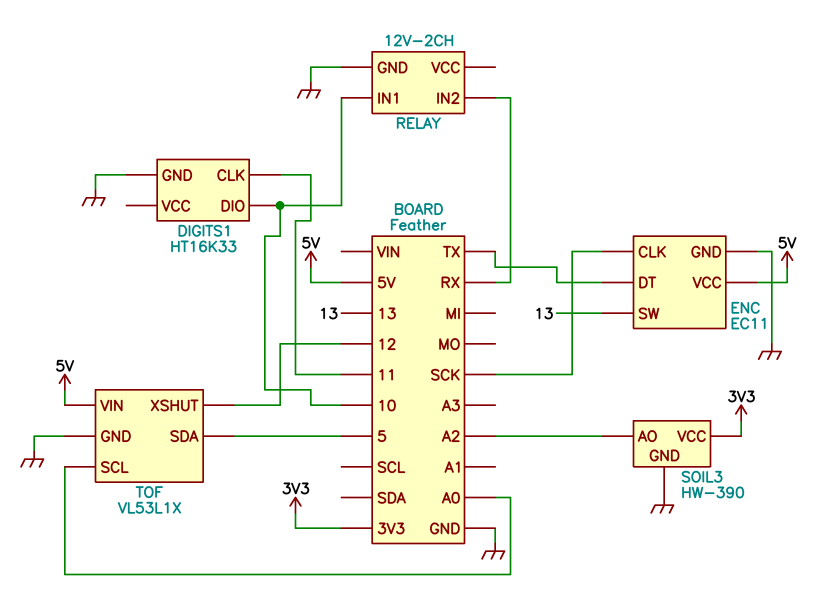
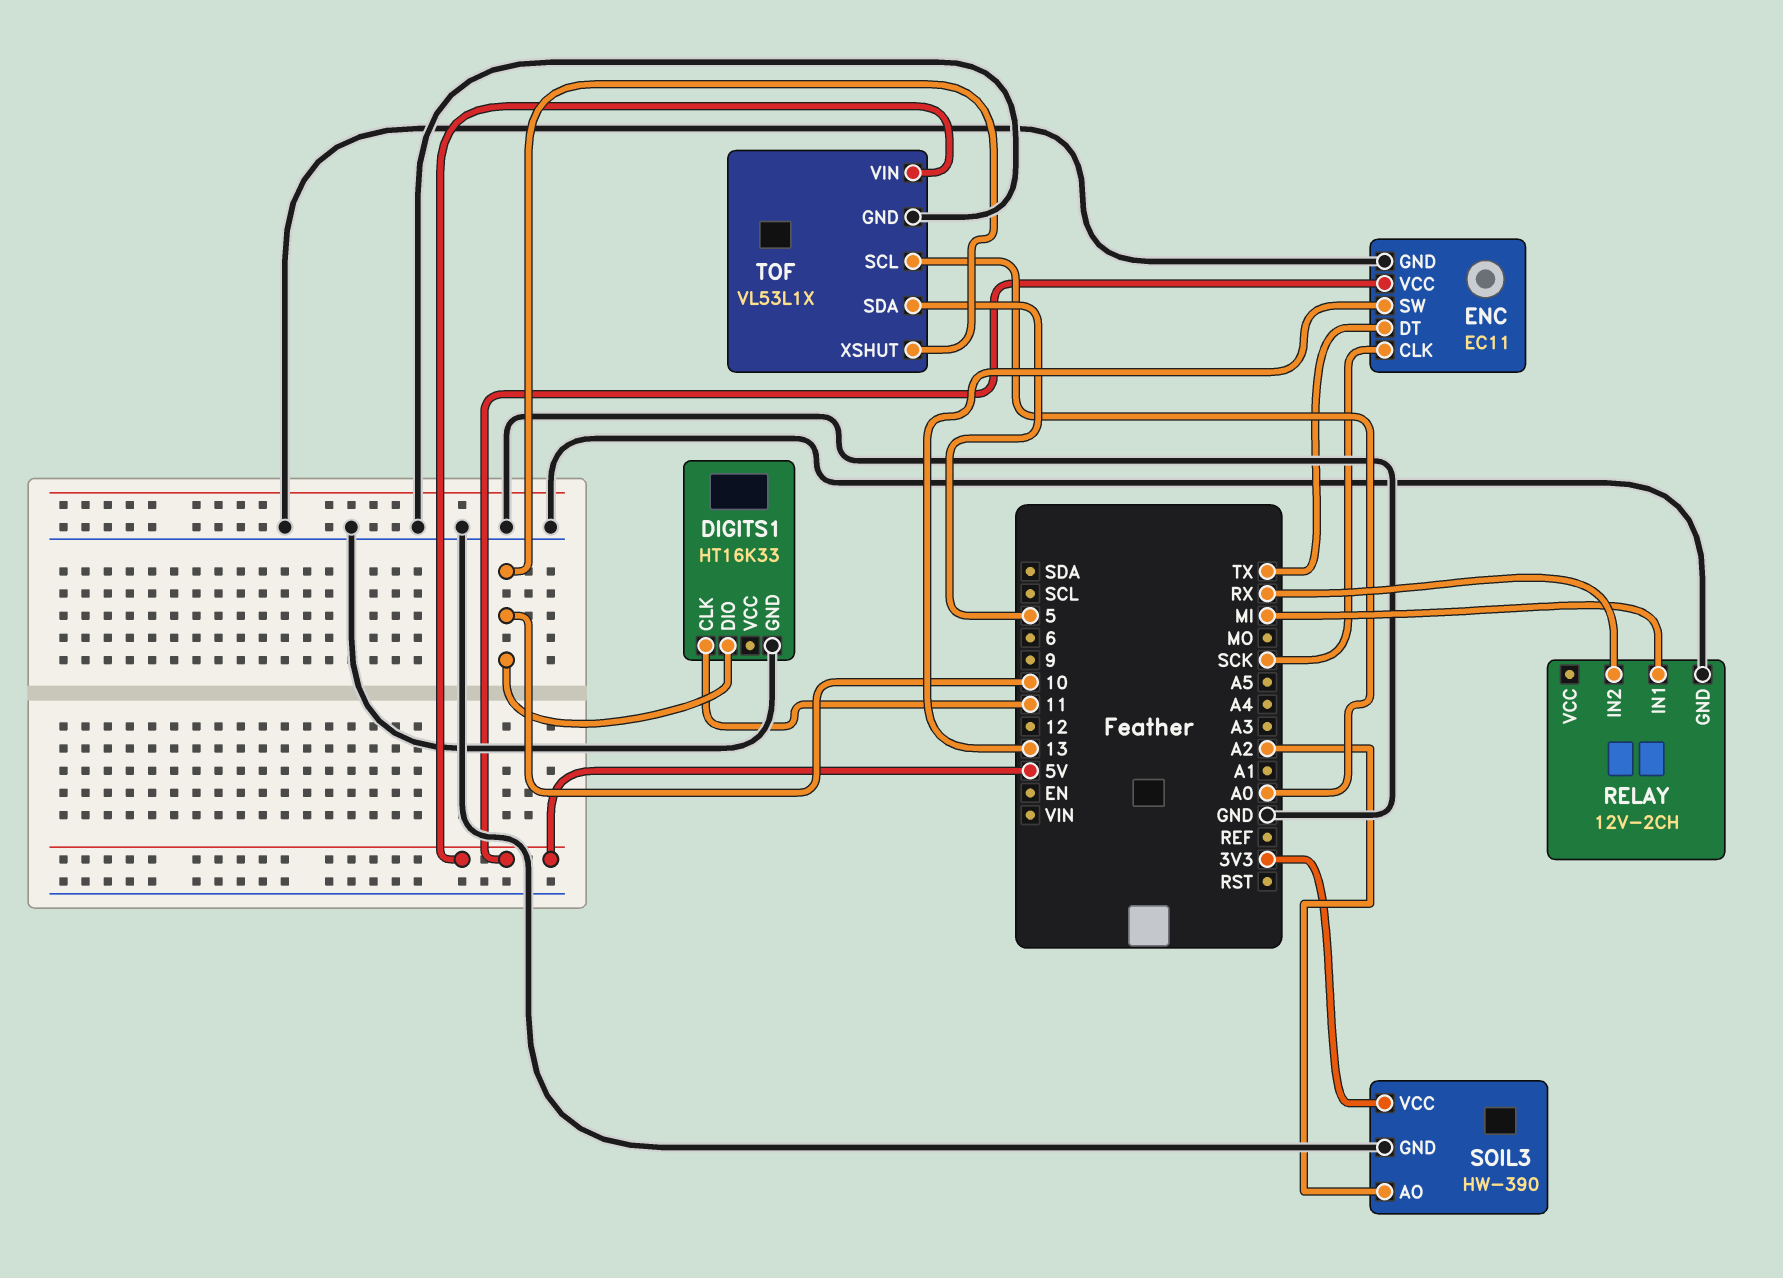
RELAY pin IN1: 10 -> MI
TOF pin XSHUT: 12 -> 10

